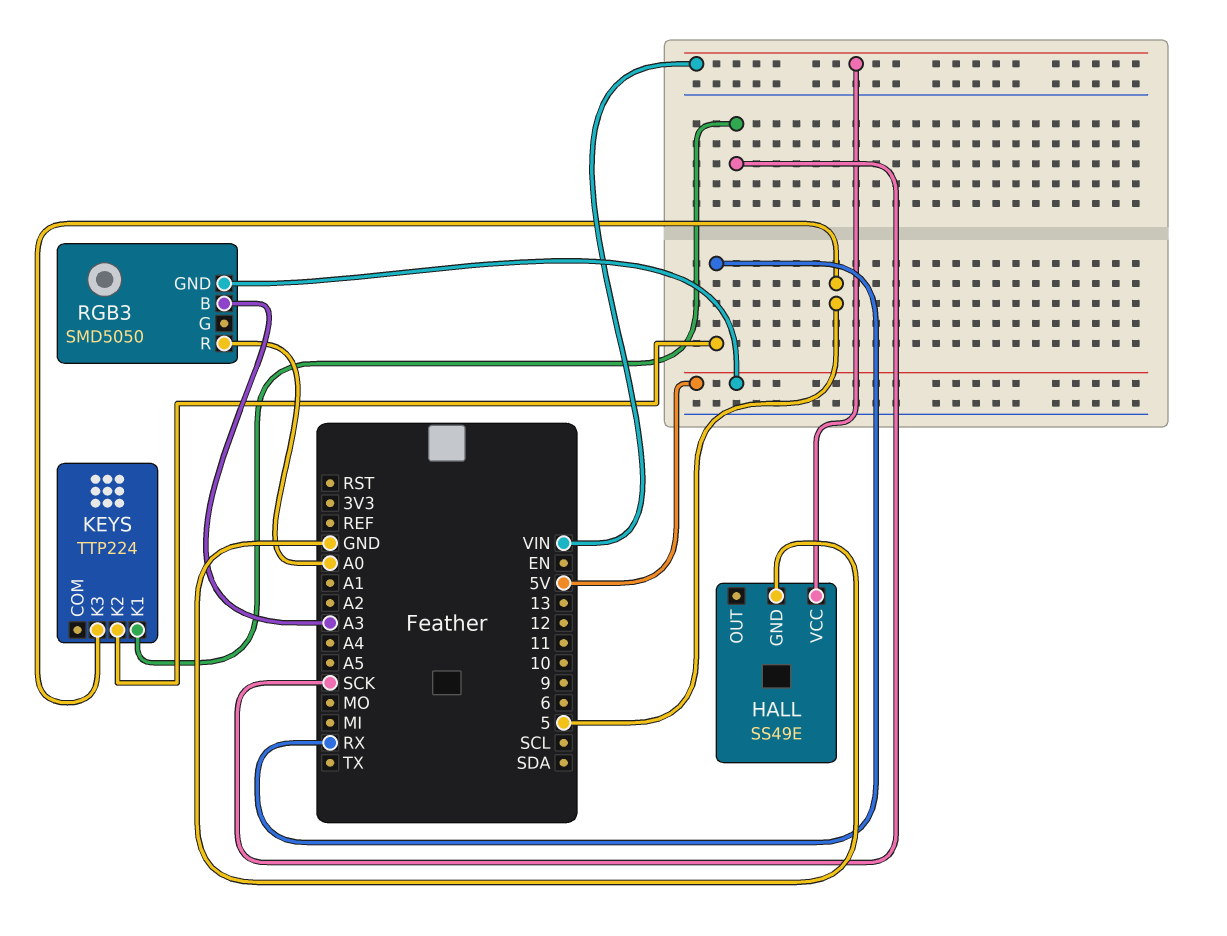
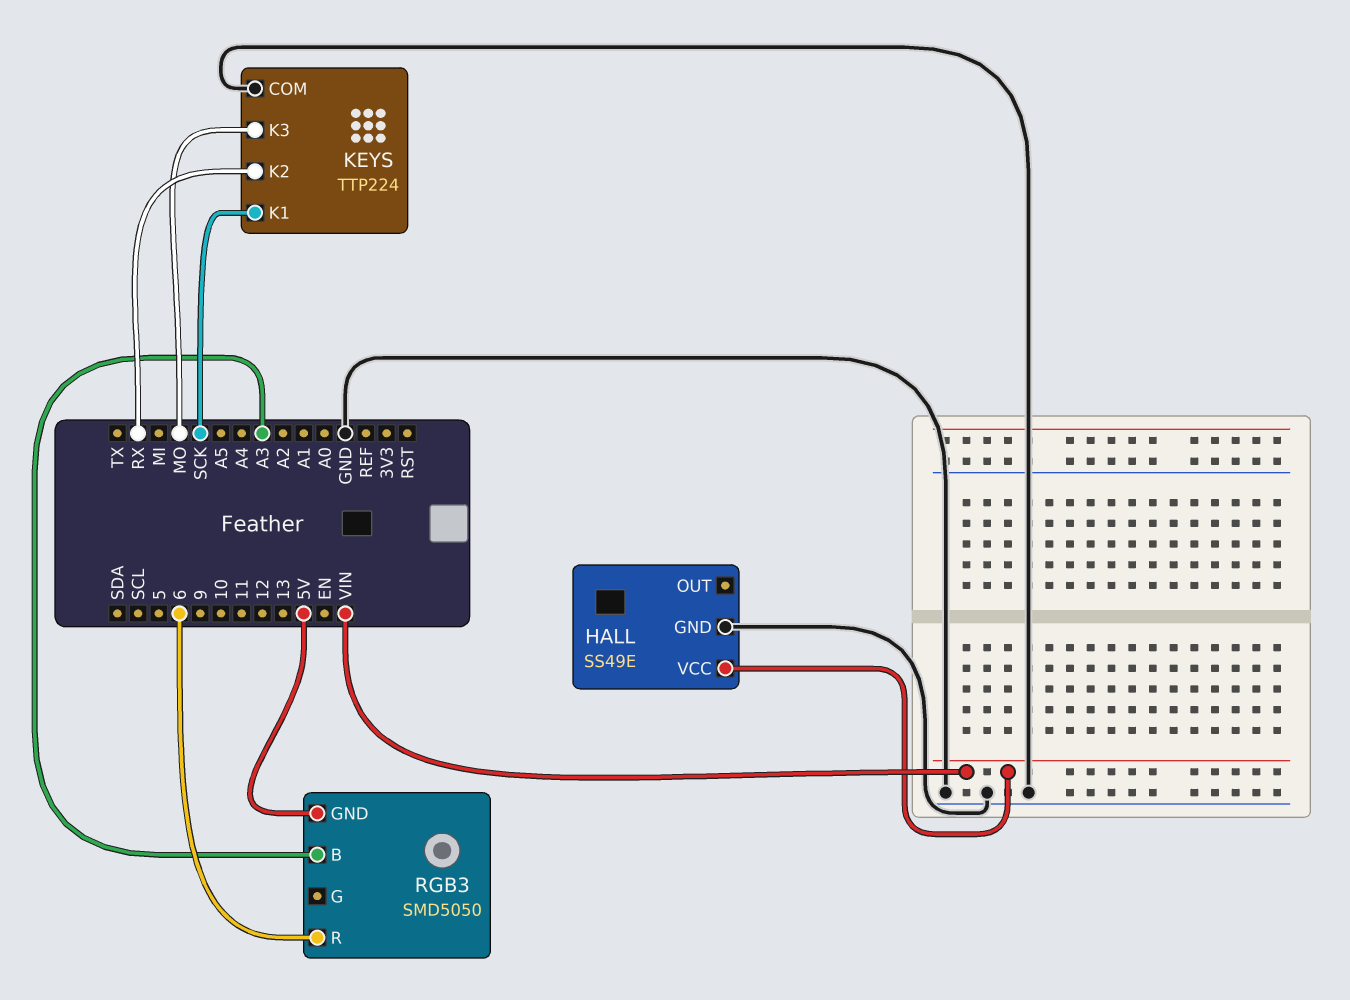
KEYS pin COM: none -> GND
KEYS pin K3: 5 -> MO
RGB3 pin R: A0 -> 6

